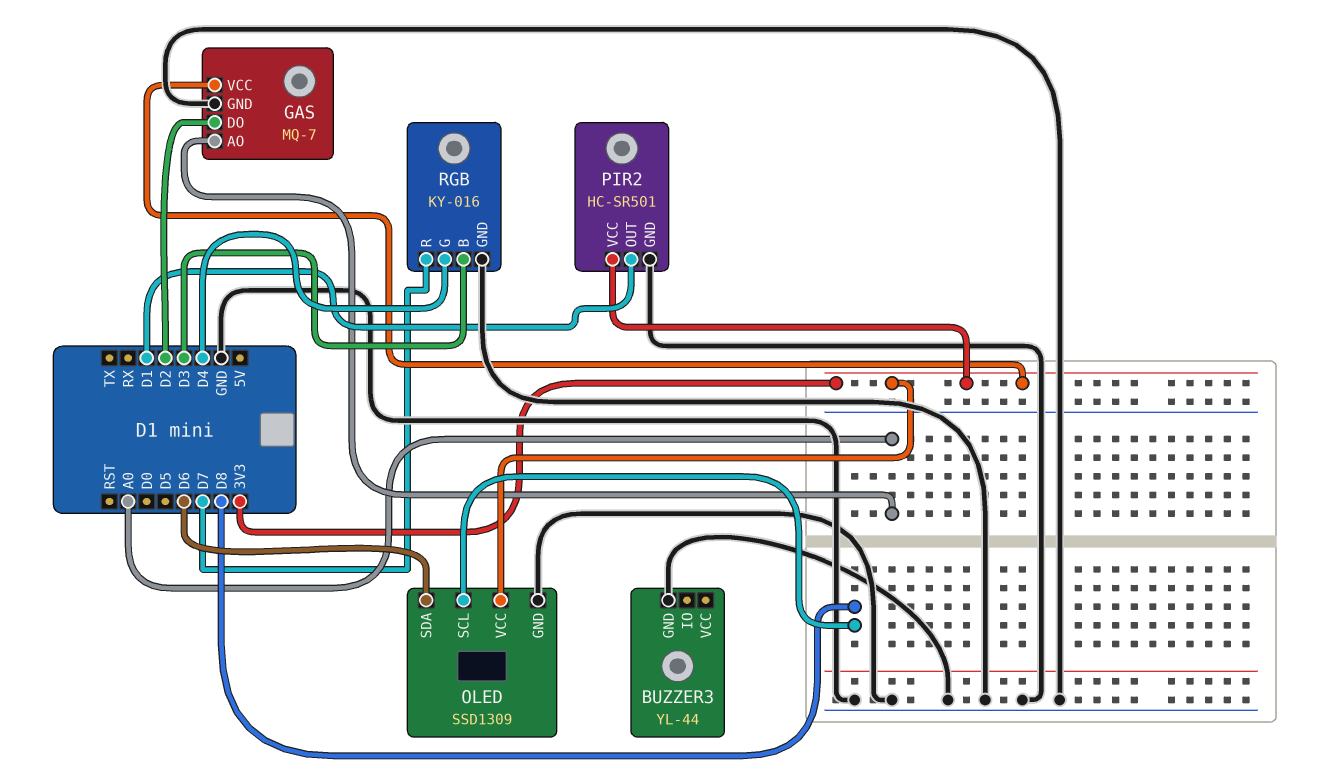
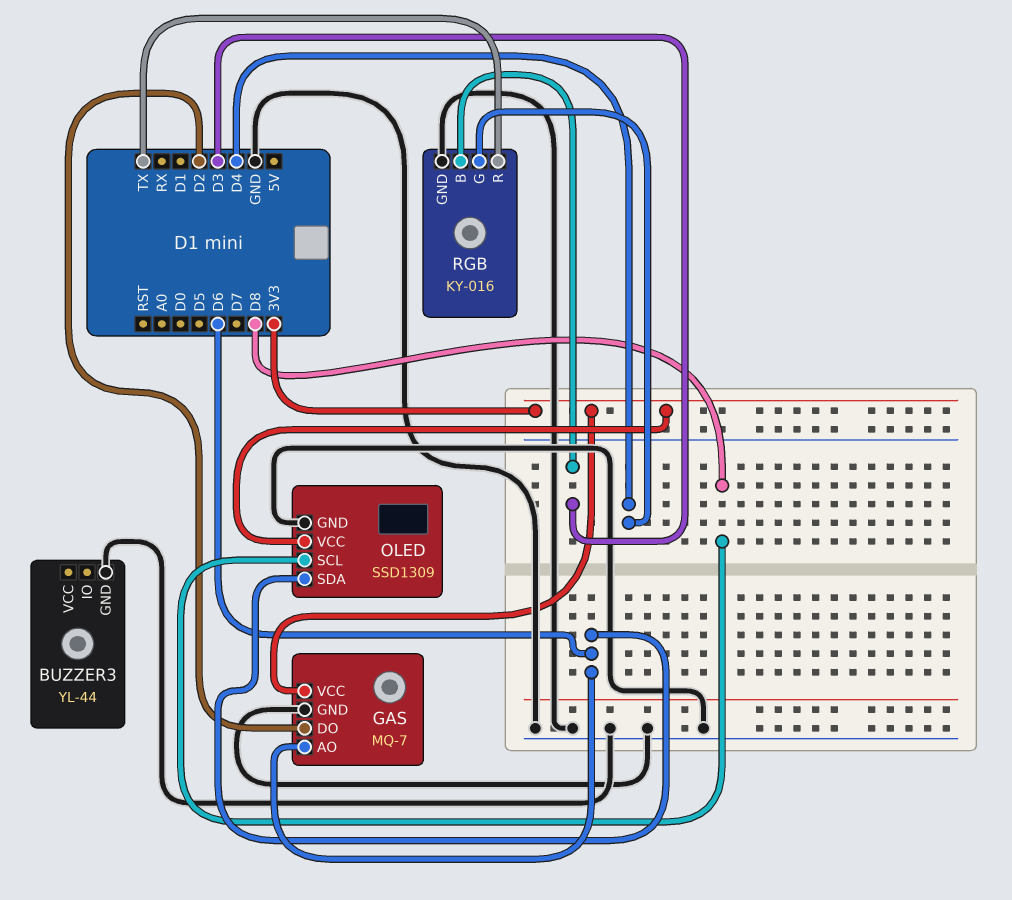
GAS pin AO: A0 -> D6
PIR2: HC-SR501 -> none
PIR2 pin GND: GND -> none
PIR2 pin OUT: D1 -> none
PIR2 pin VCC: 3V3 -> none
RGB pin R: D7 -> TX

